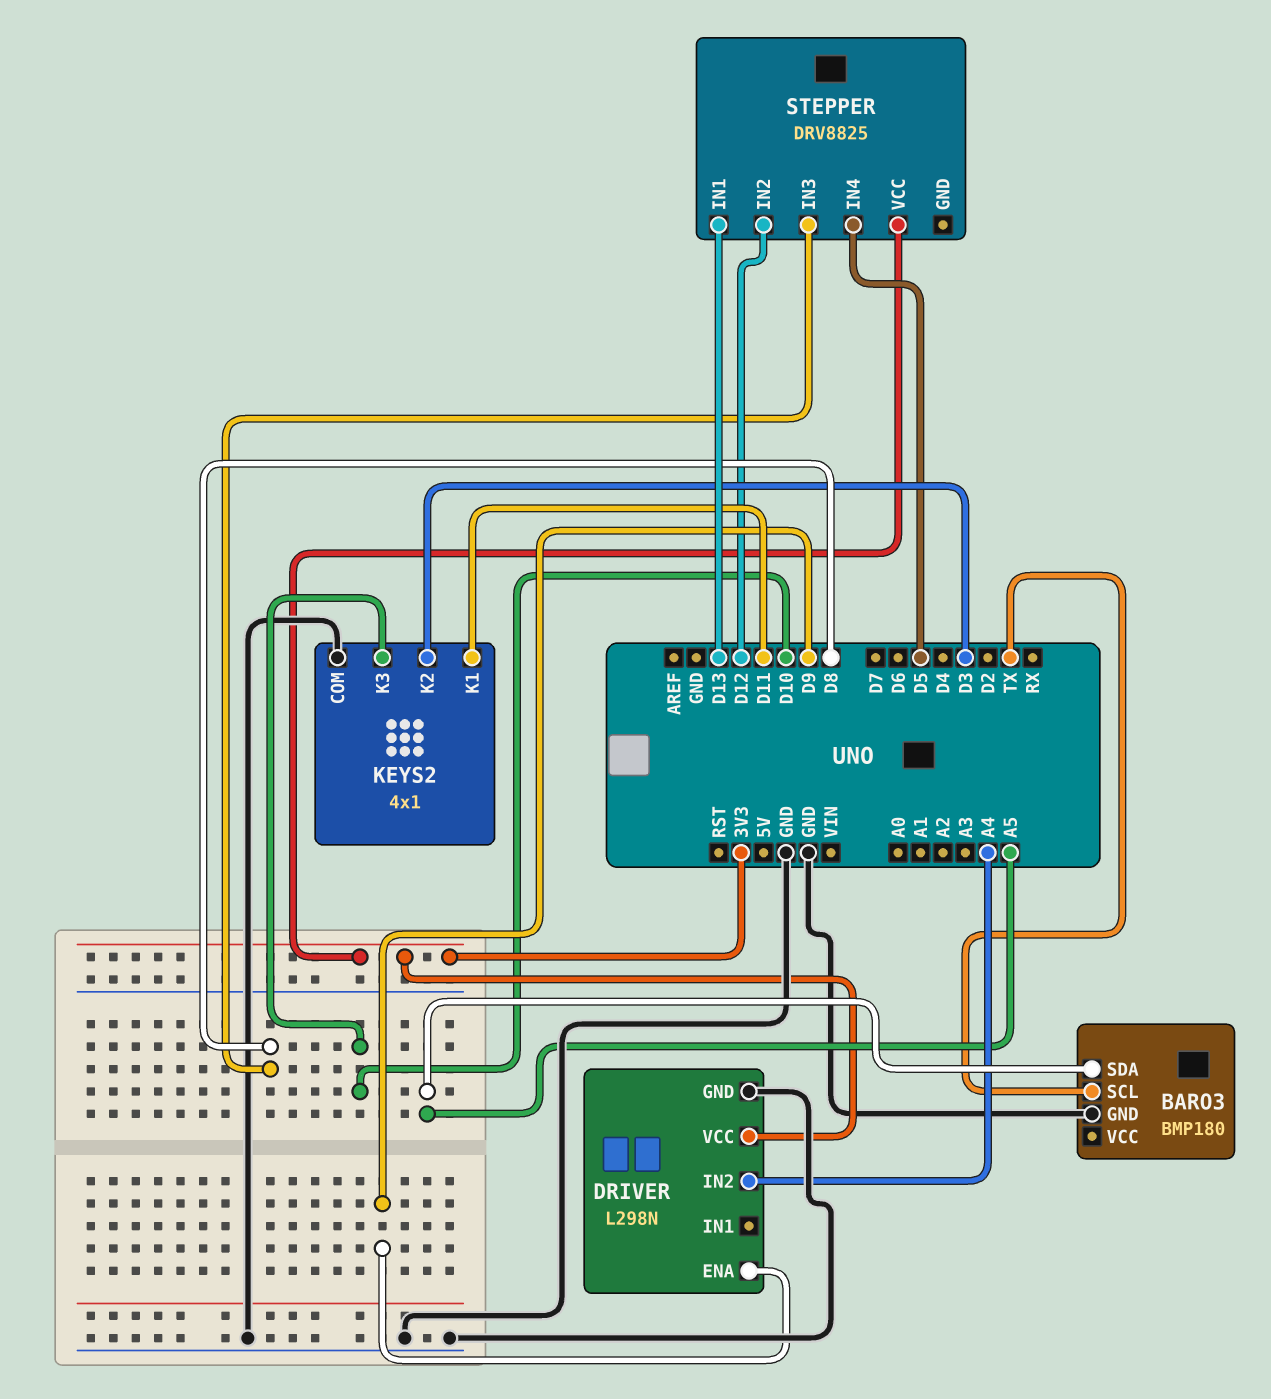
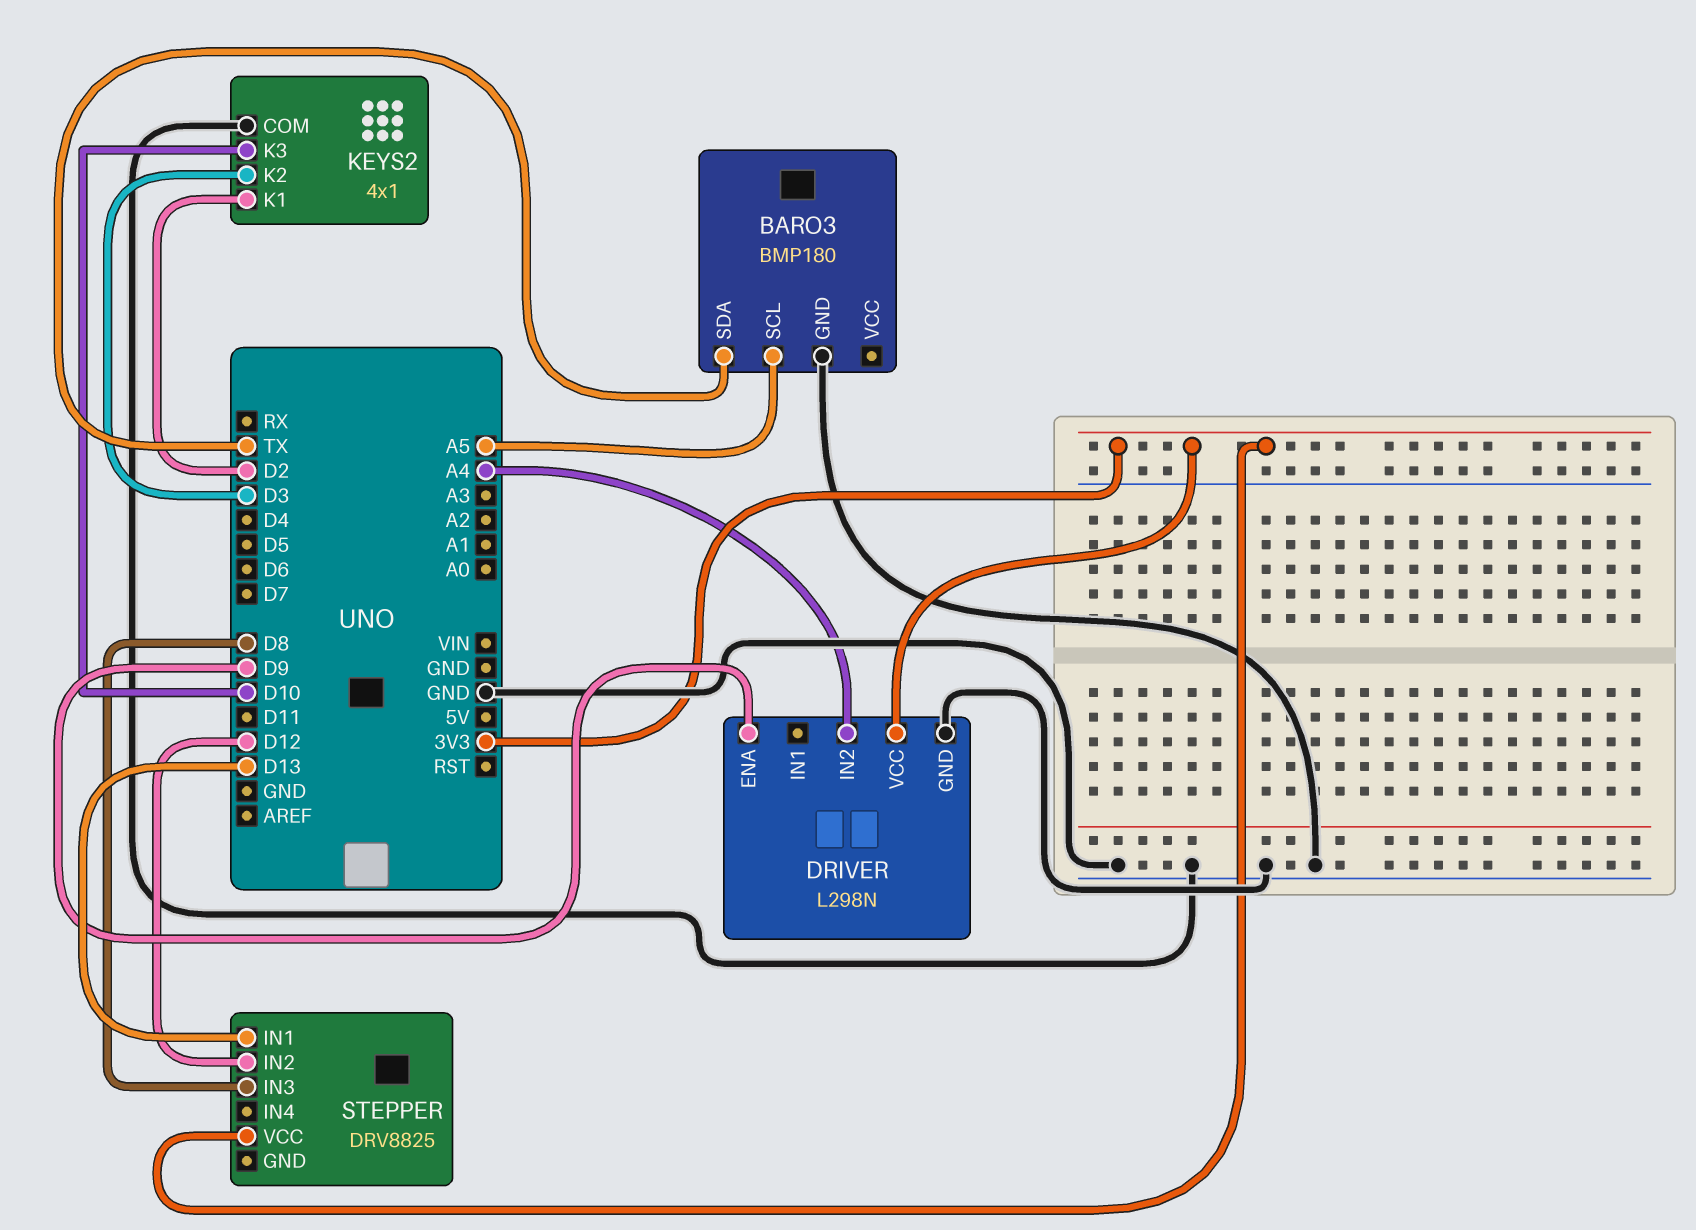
BARO3 pin SCL: TX -> A5
BARO3 pin SDA: A5 -> TX
KEYS2 pin K1: D11 -> D2
STEPPER pin IN4: D5 -> none

